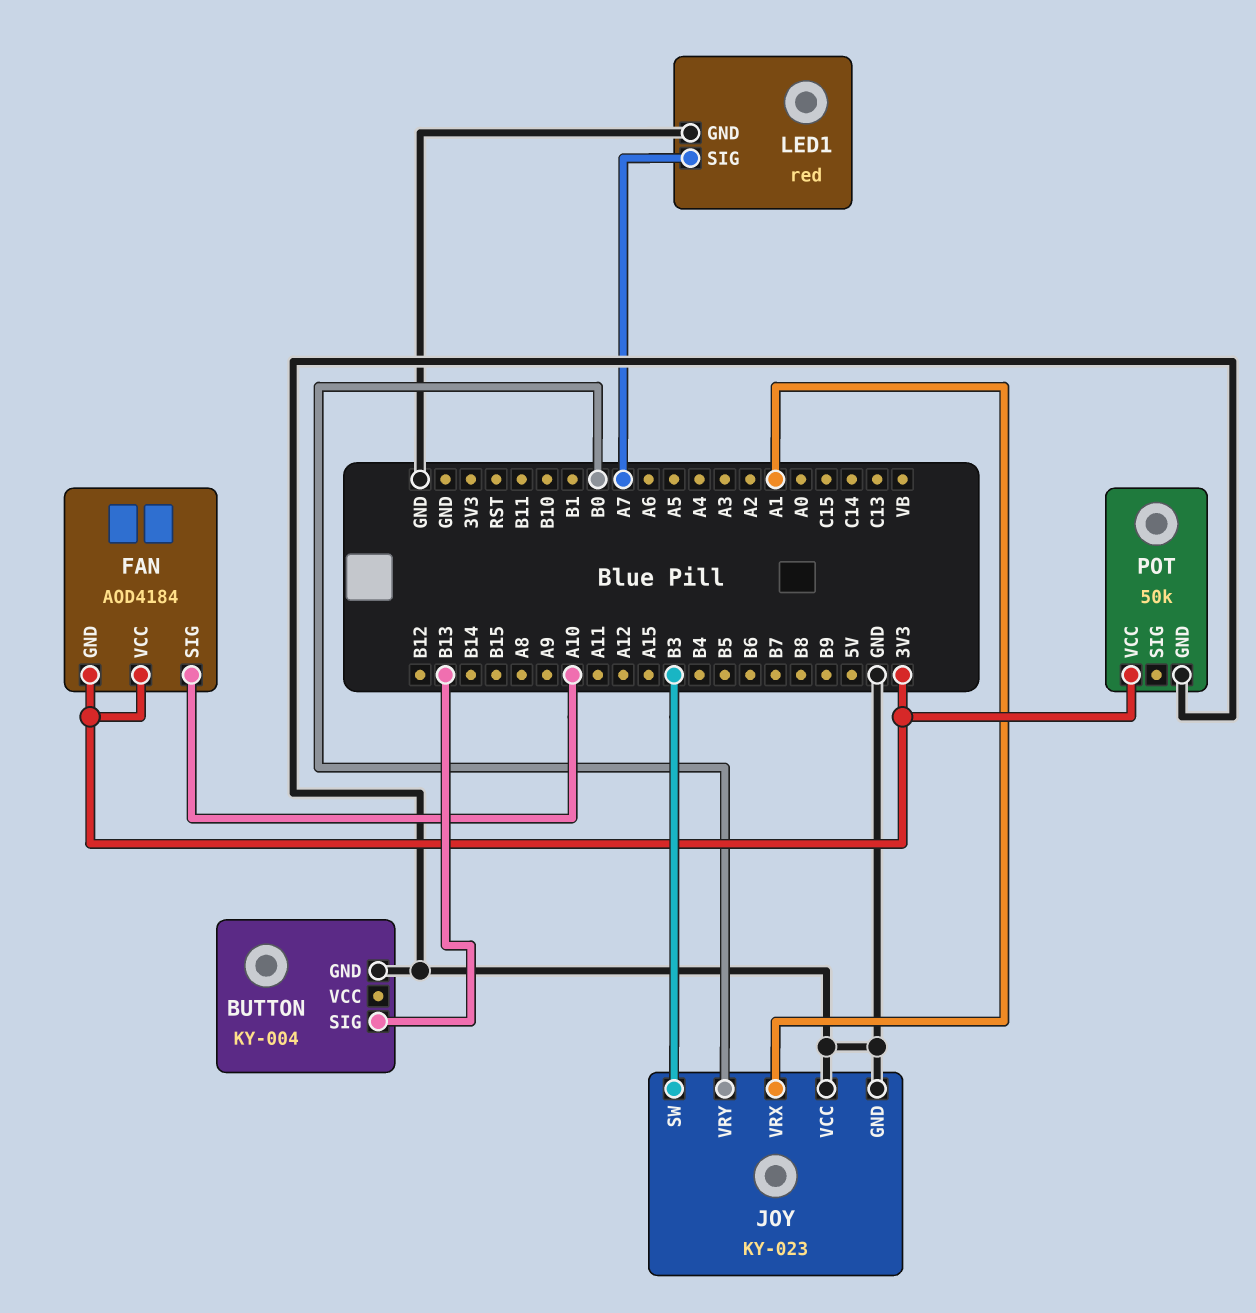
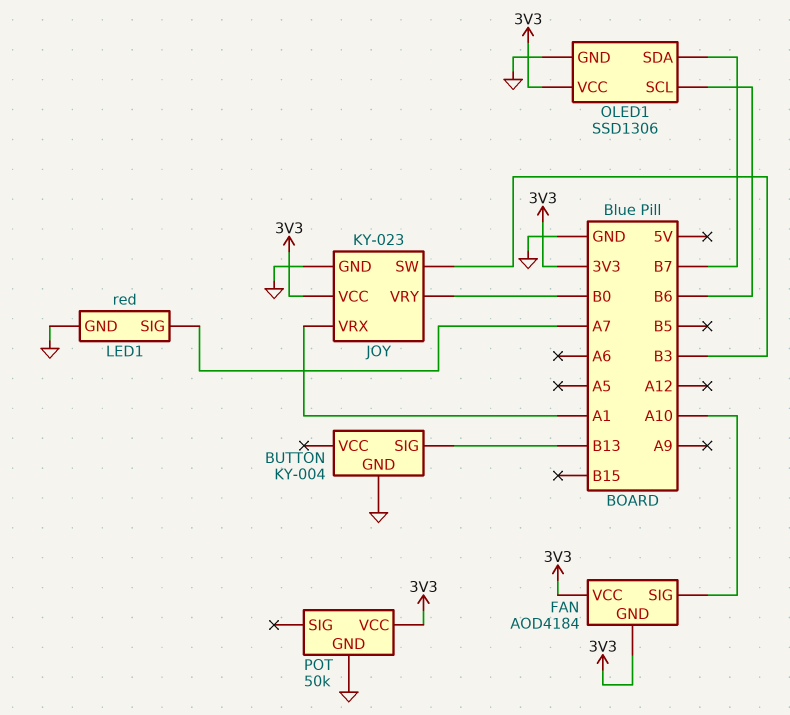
JOY pin VCC: GND -> 3V3
OLED1: none -> SSD1306
OLED1 pin GND: none -> GND
OLED1 pin SCL: none -> B6
OLED1 pin SDA: none -> B7
OLED1 pin VCC: none -> 3V3

